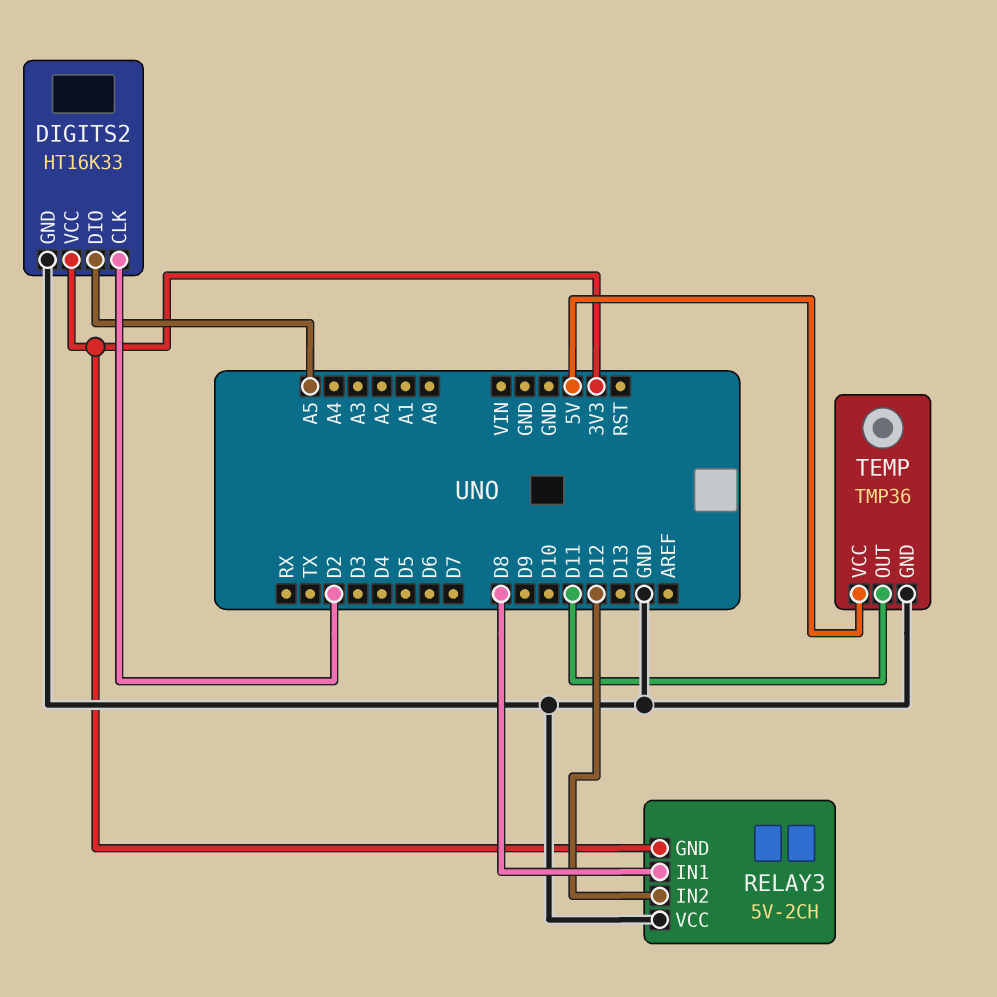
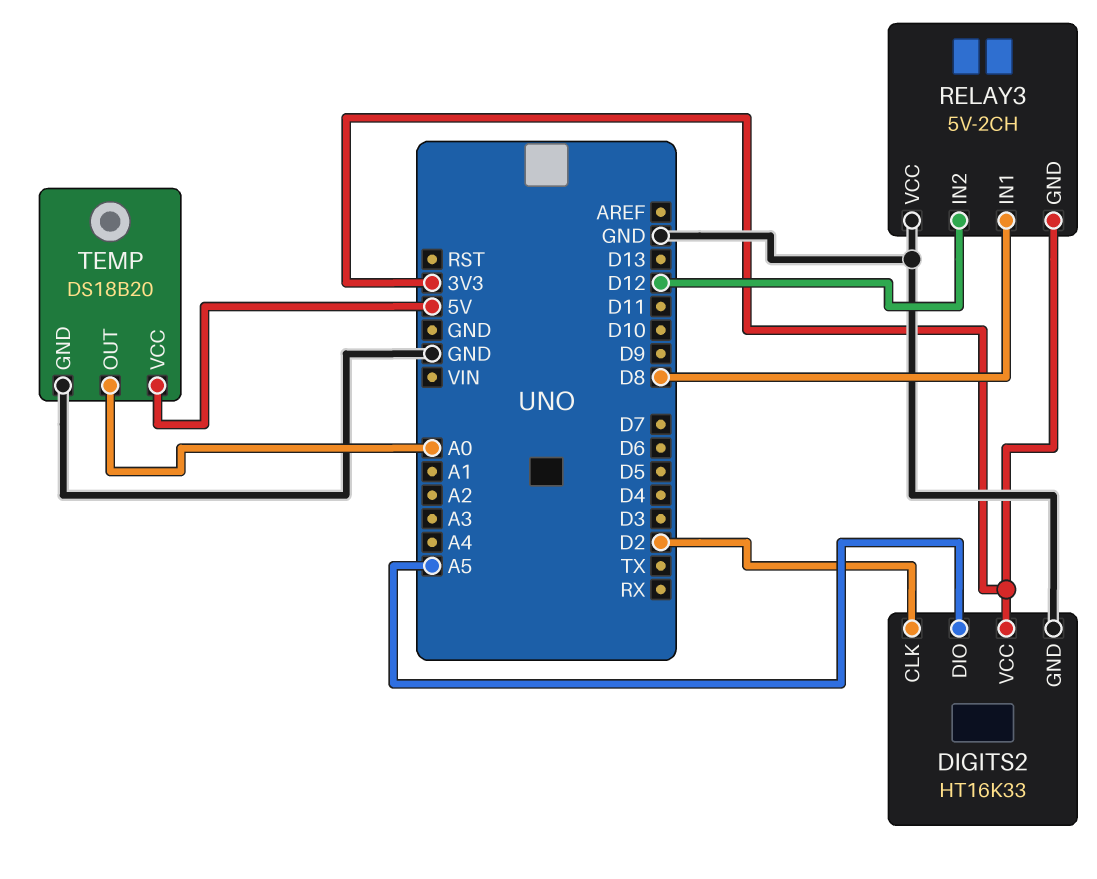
TEMP: TMP36 -> DS18B20
TEMP pin OUT: D11 -> A0

